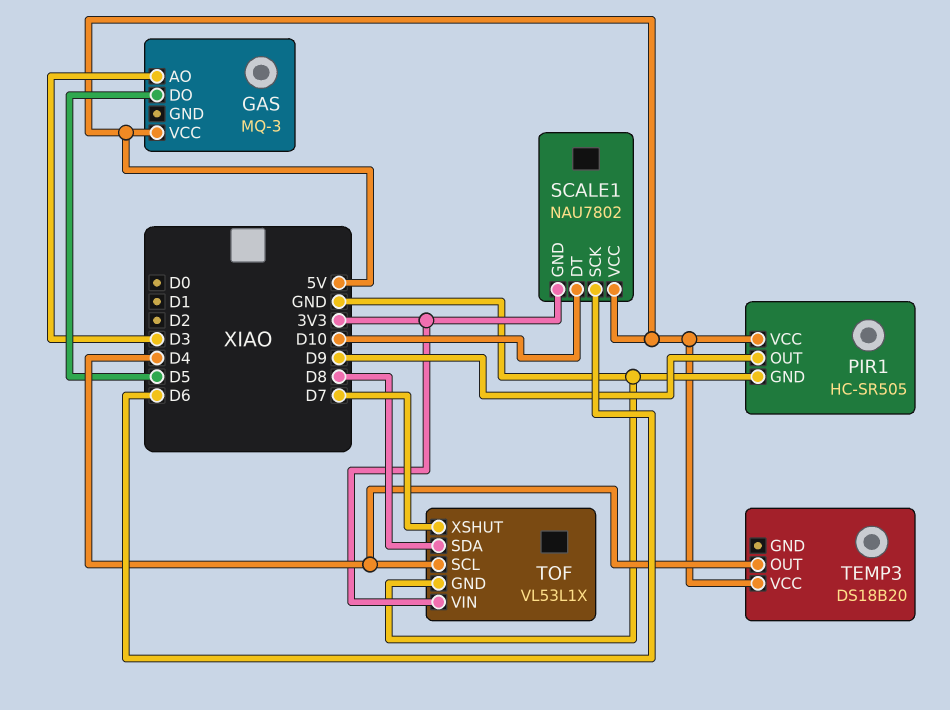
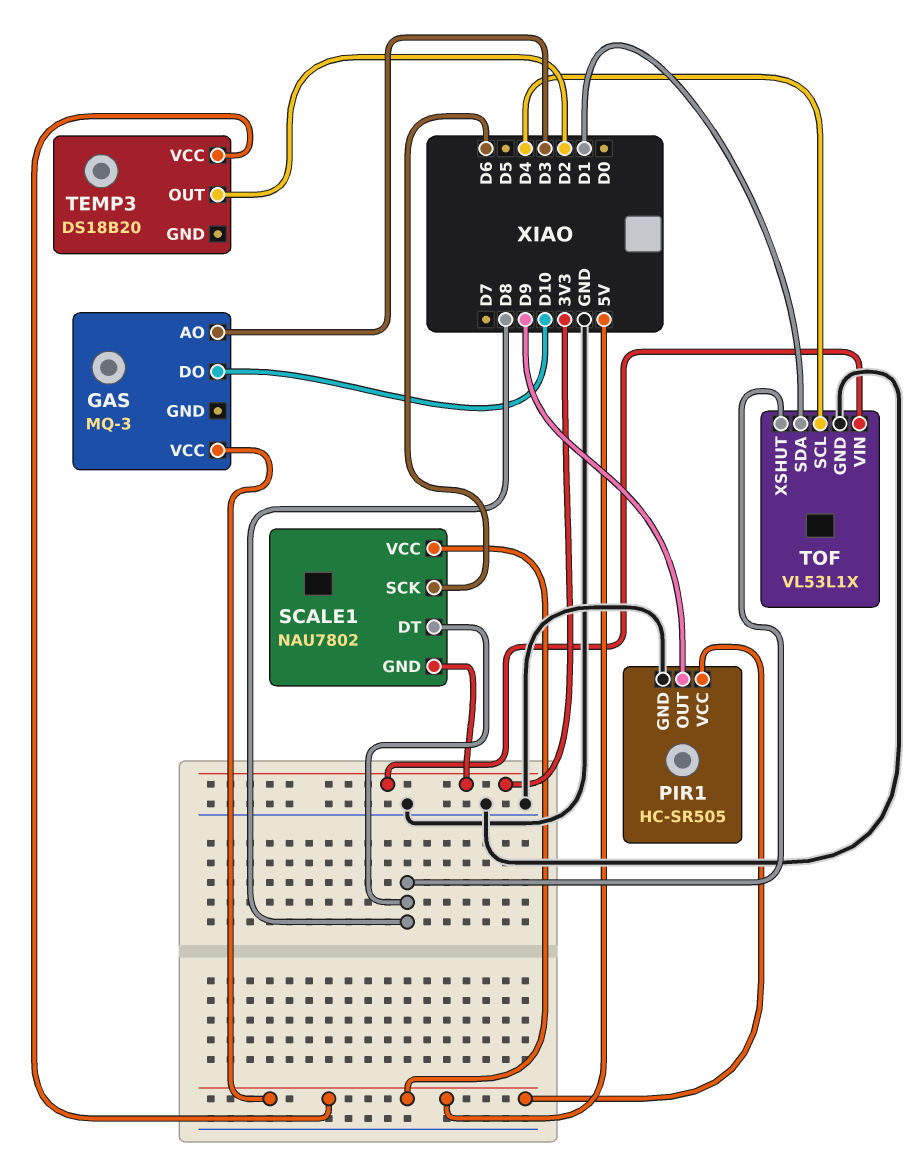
GAS pin DO: D5 -> D10
SCALE1 pin DT: D10 -> D8
TEMP3 pin OUT: D4 -> D2
TOF pin SDA: D8 -> D1
TOF pin XSHUT: D7 -> D8

